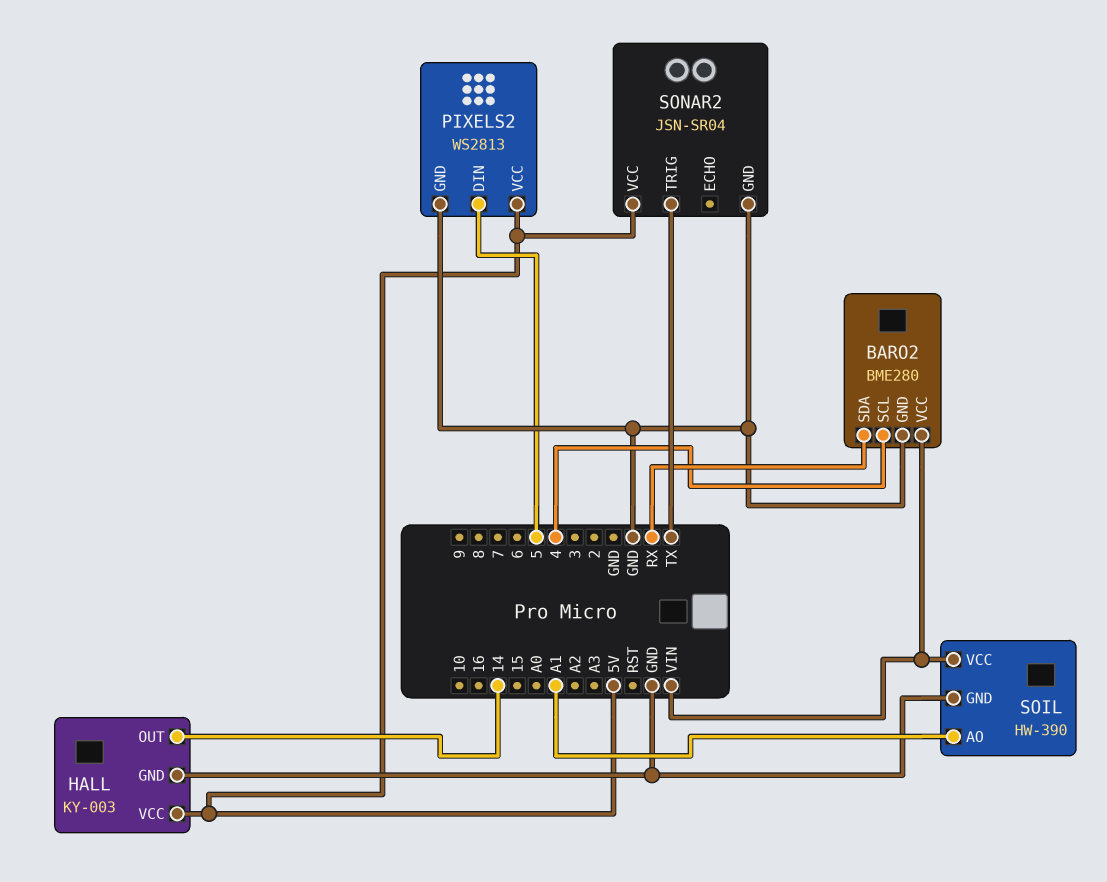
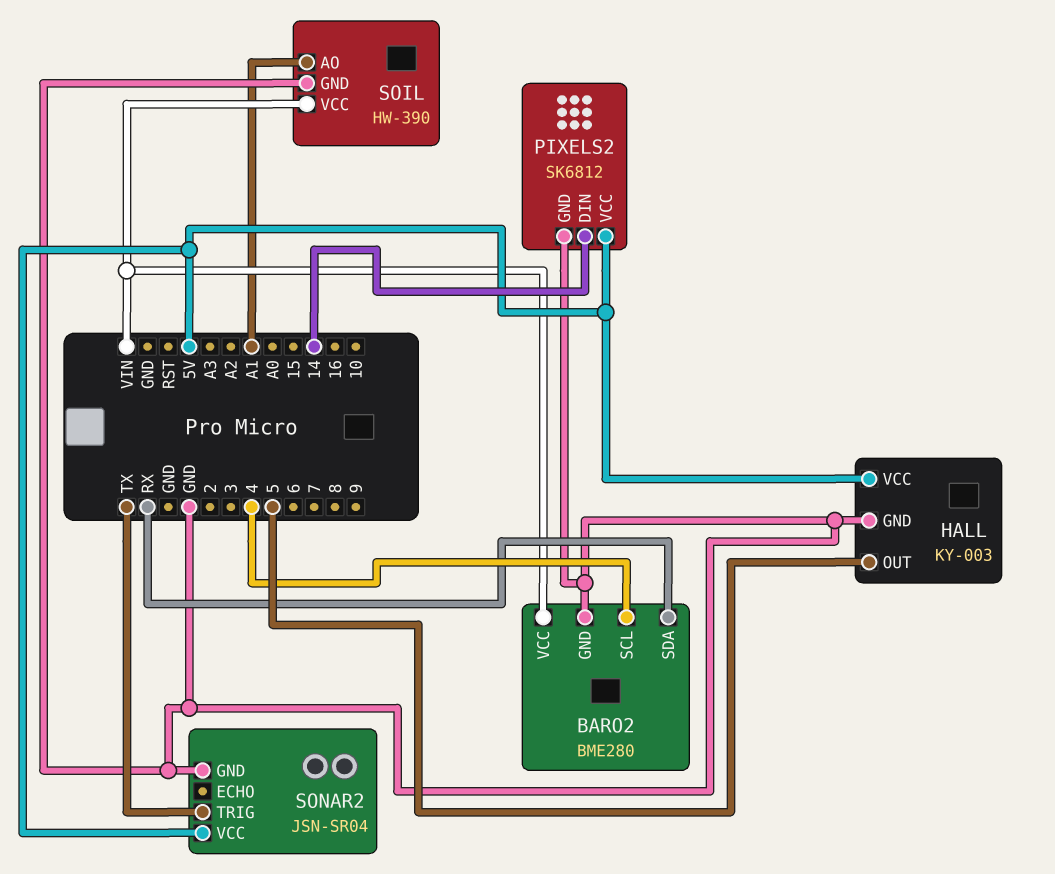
HALL pin OUT: 14 -> 5
PIXELS2: WS2813 -> SK6812
PIXELS2 pin DIN: 5 -> 14

